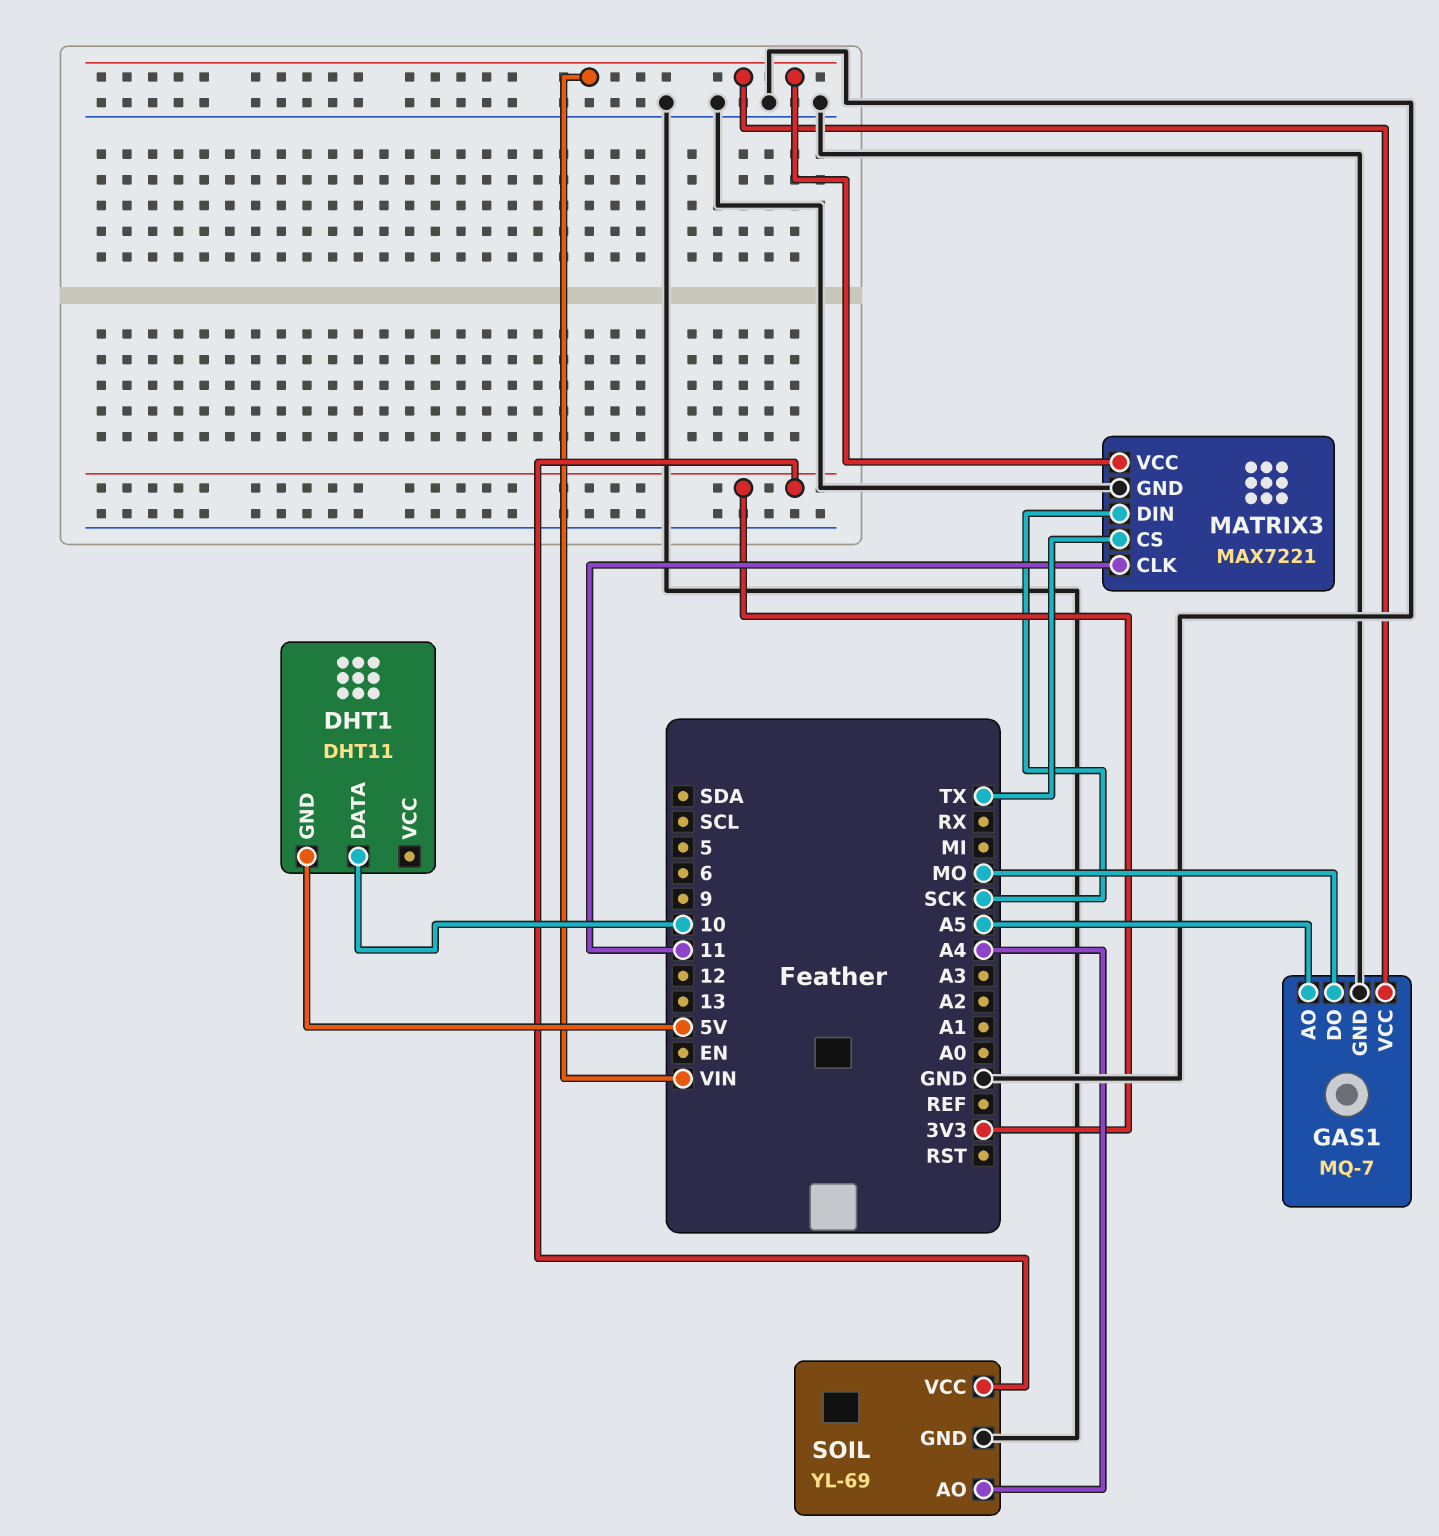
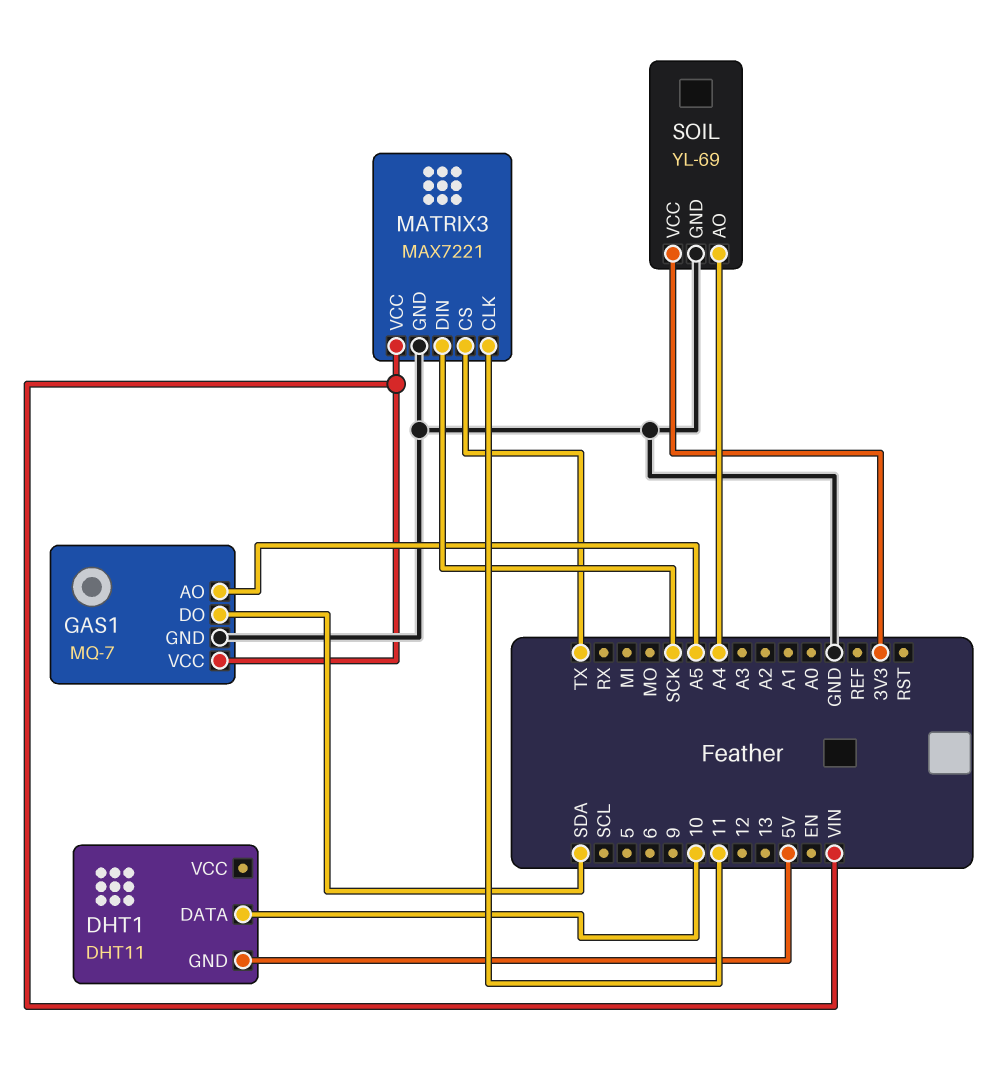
GAS1 pin DO: MO -> SDA

